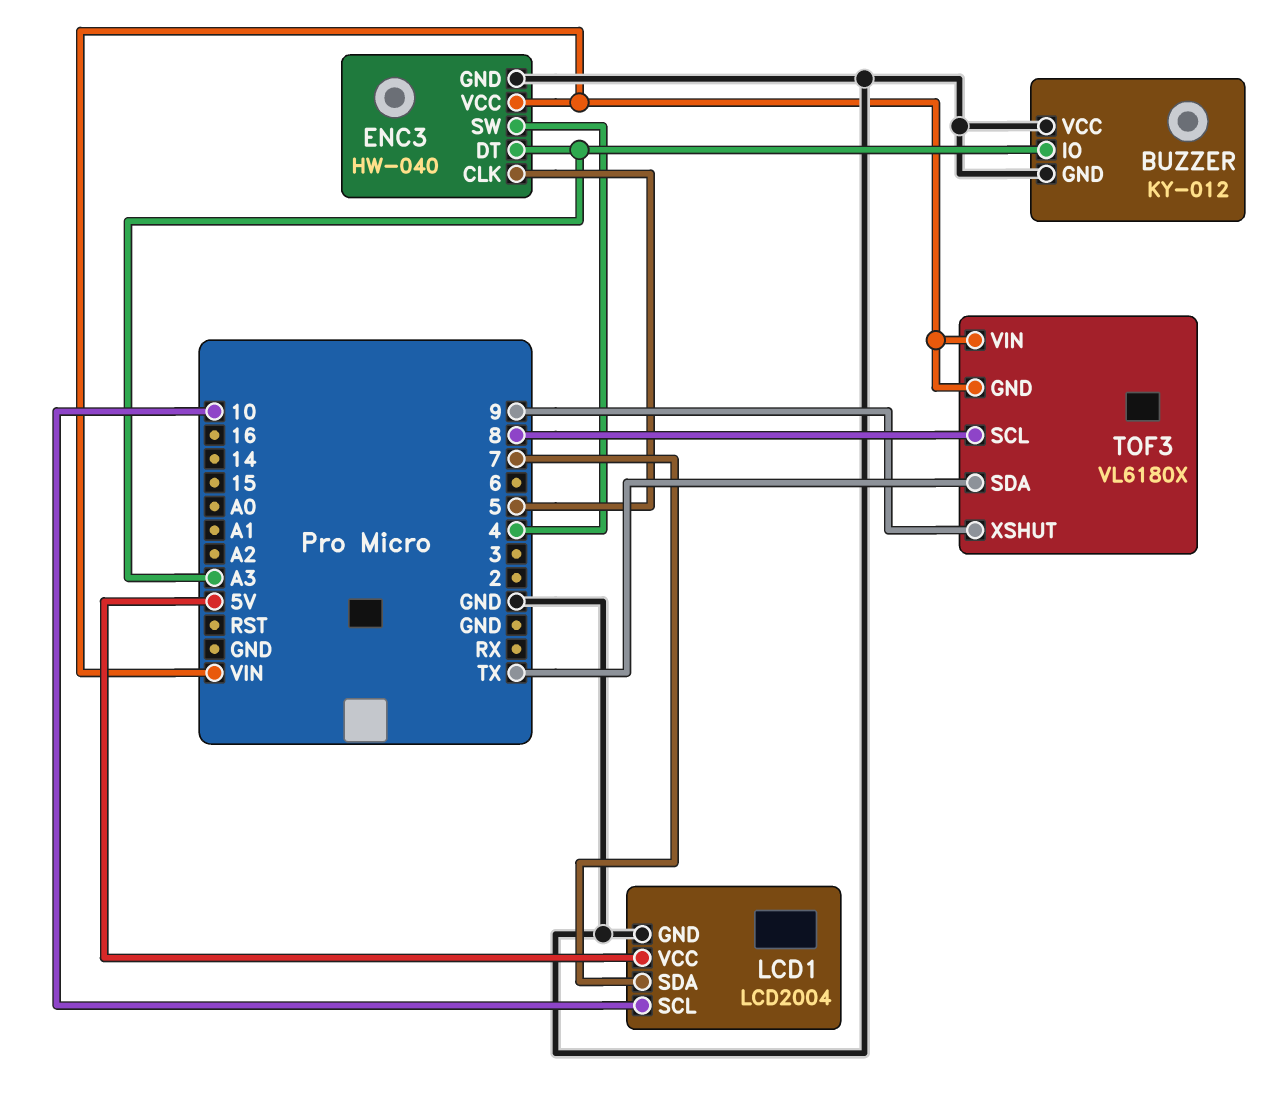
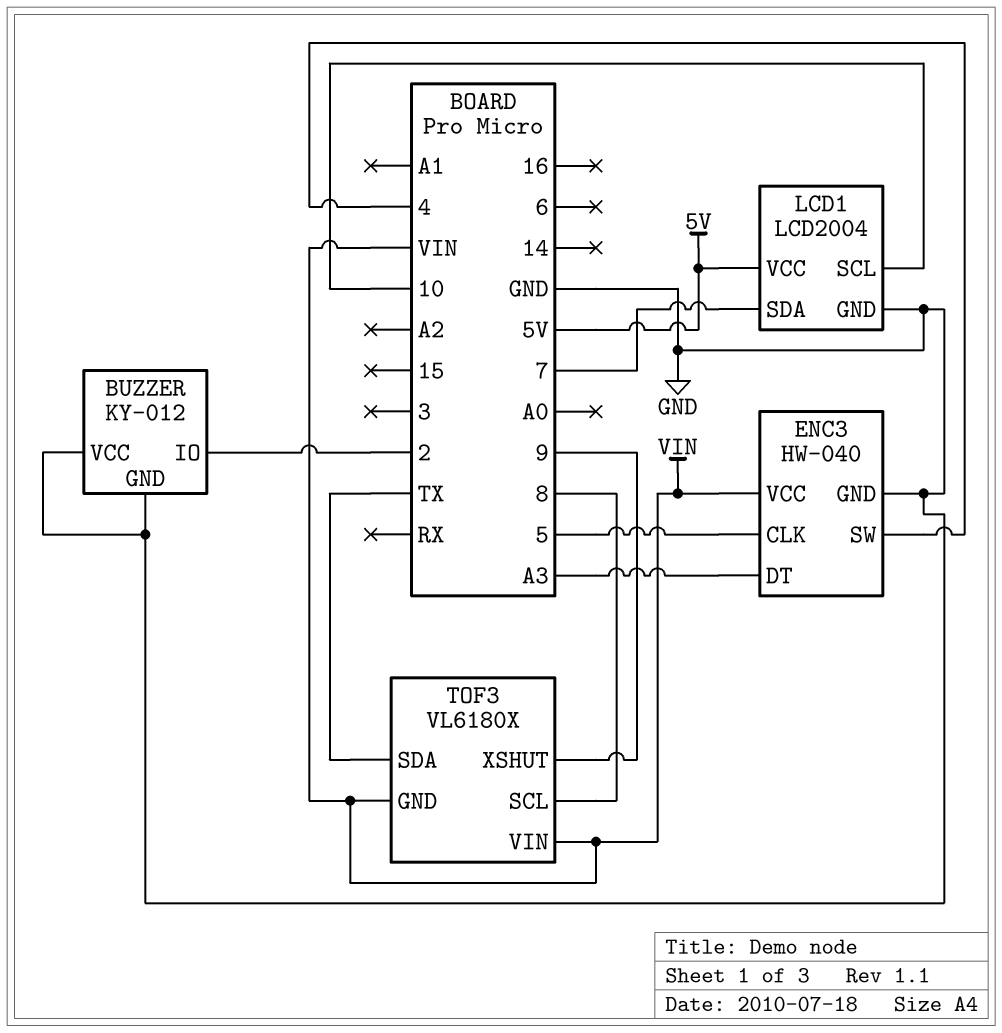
BUZZER pin IO: A3 -> 2

